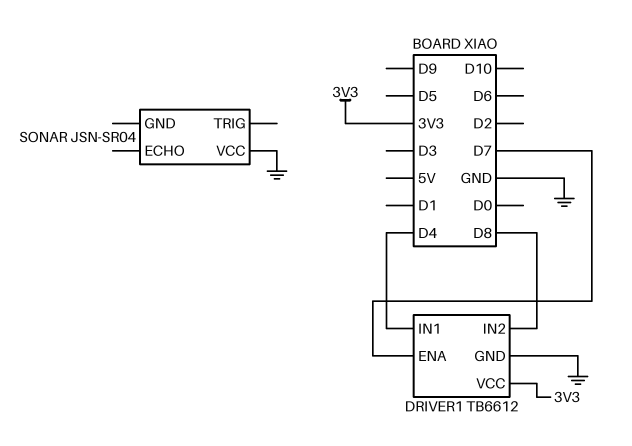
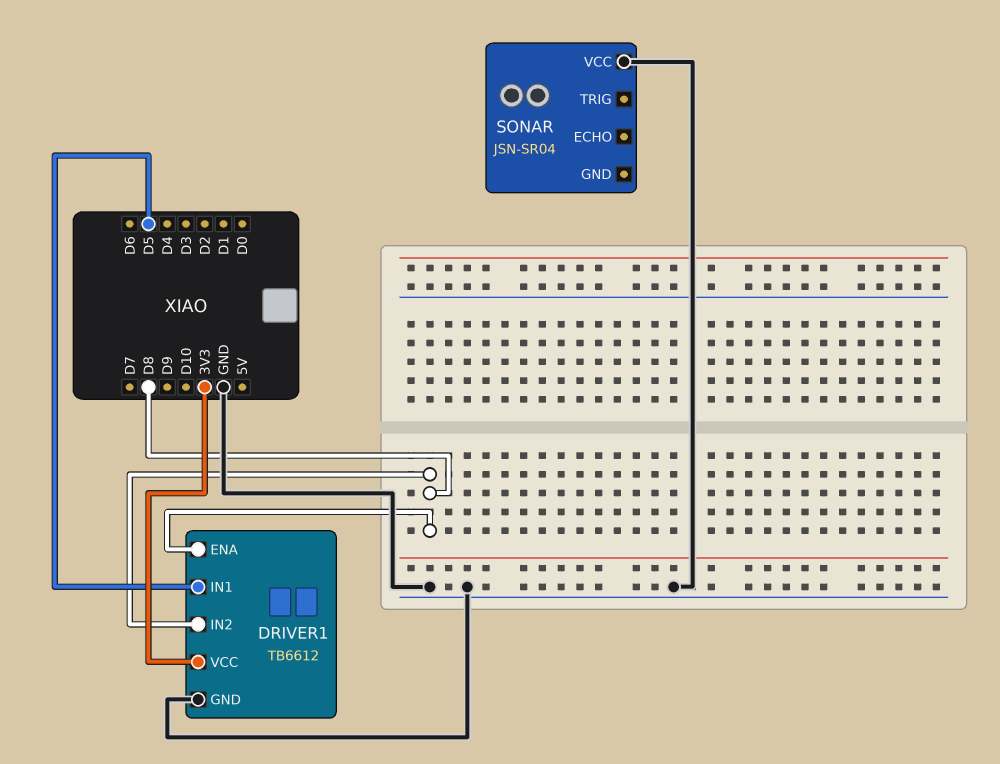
DRIVER1 pin ENA: D7 -> D8
DRIVER1 pin IN1: D4 -> D5

